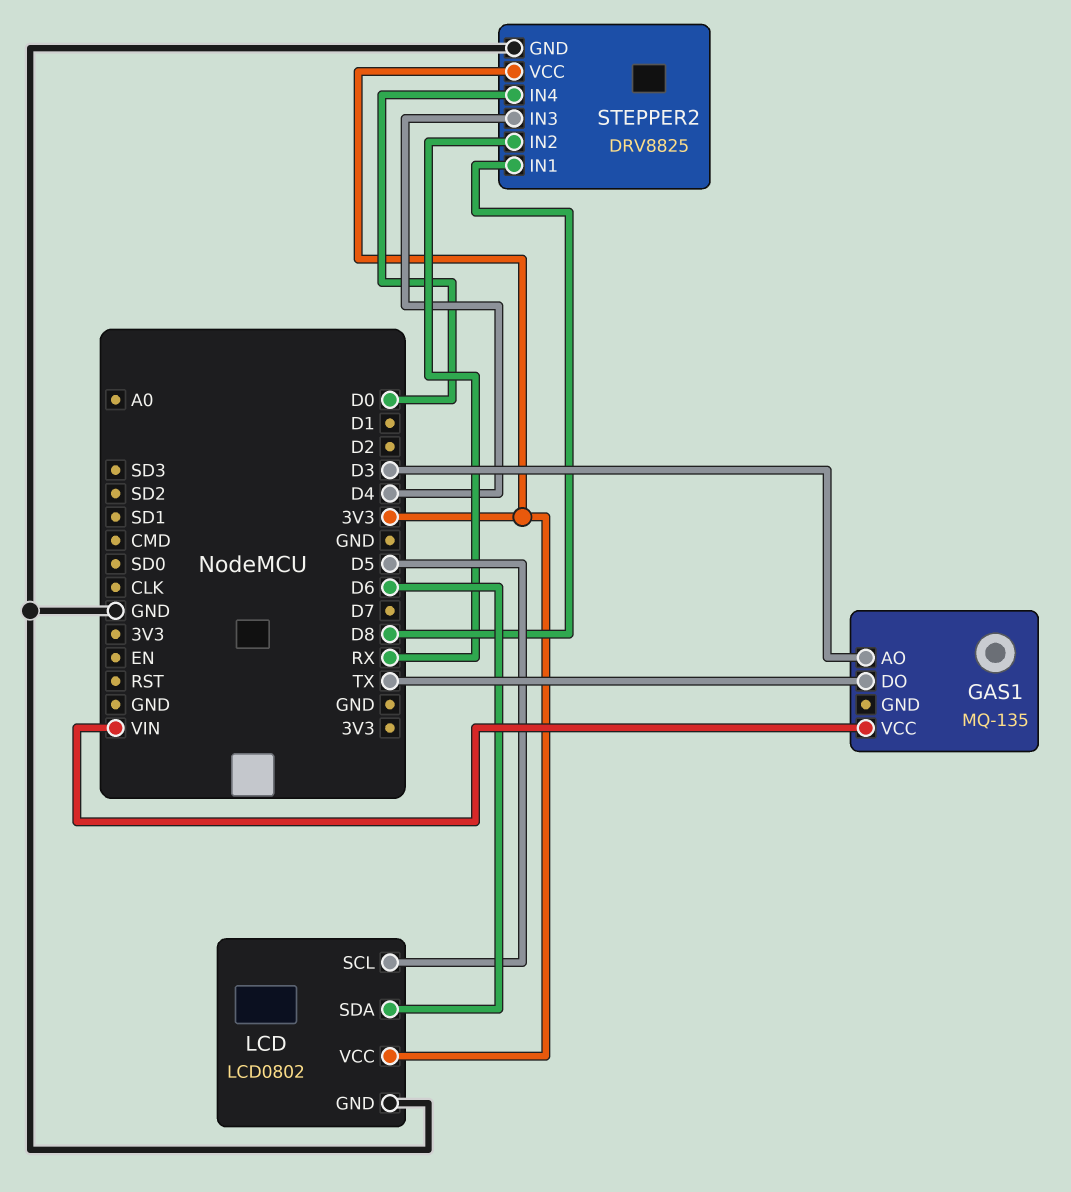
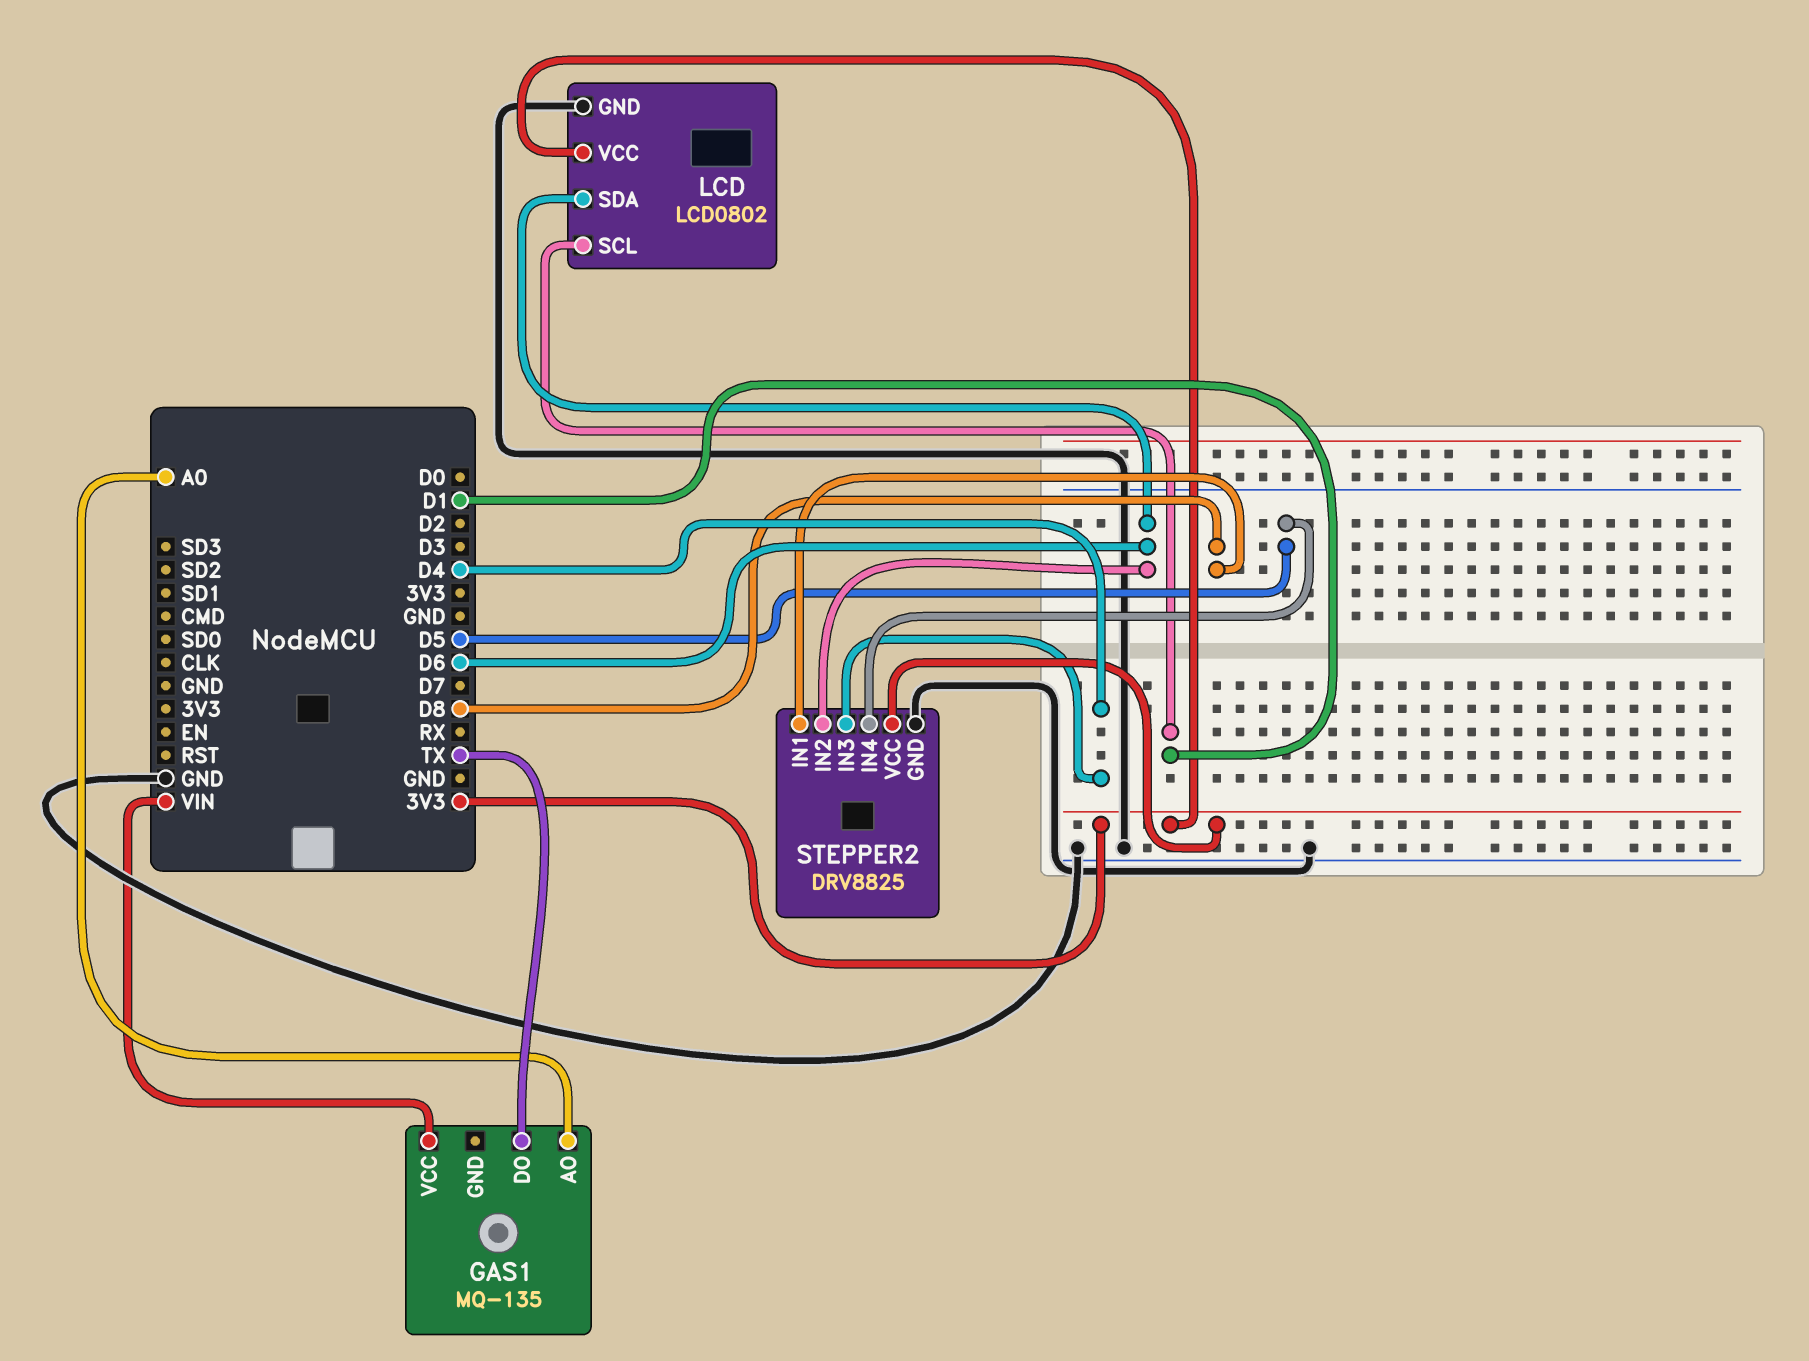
GAS1 pin AO: D3 -> A0
LCD pin SCL: D5 -> D1
STEPPER2 pin IN2: RX -> D6
STEPPER2 pin IN4: D0 -> D5

